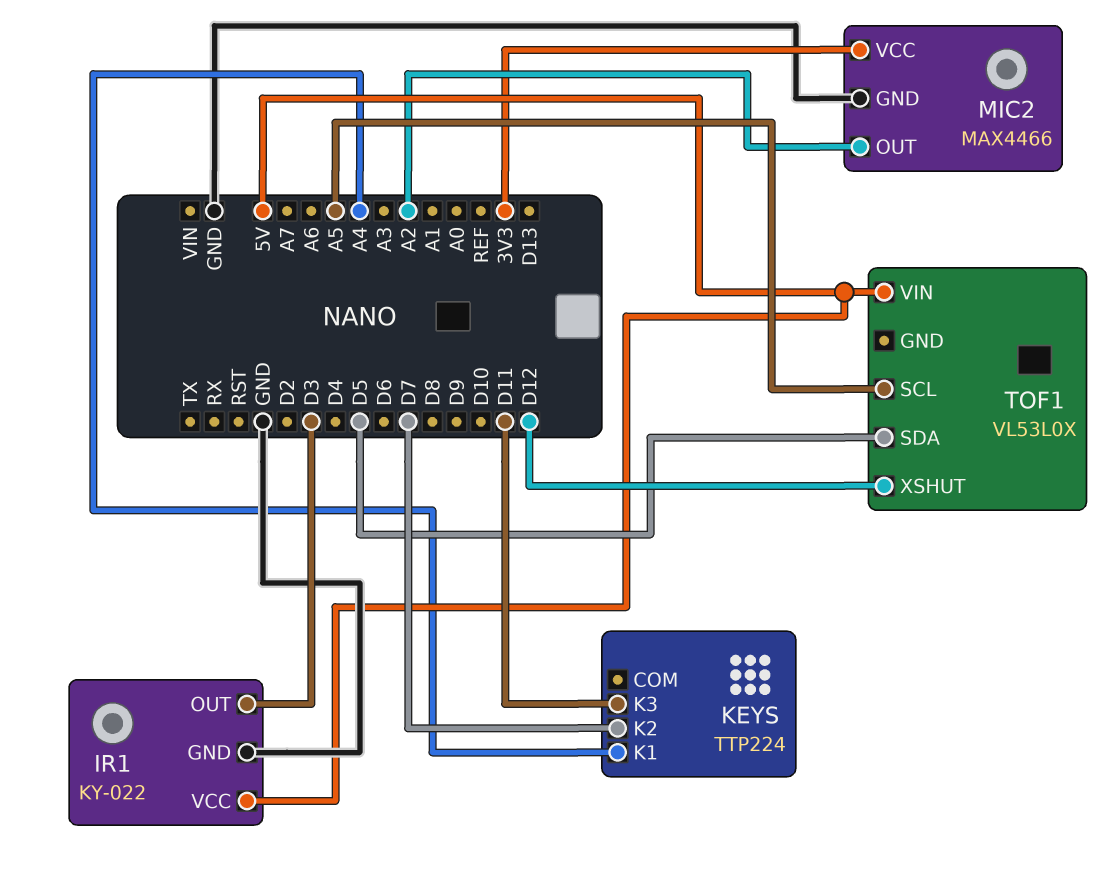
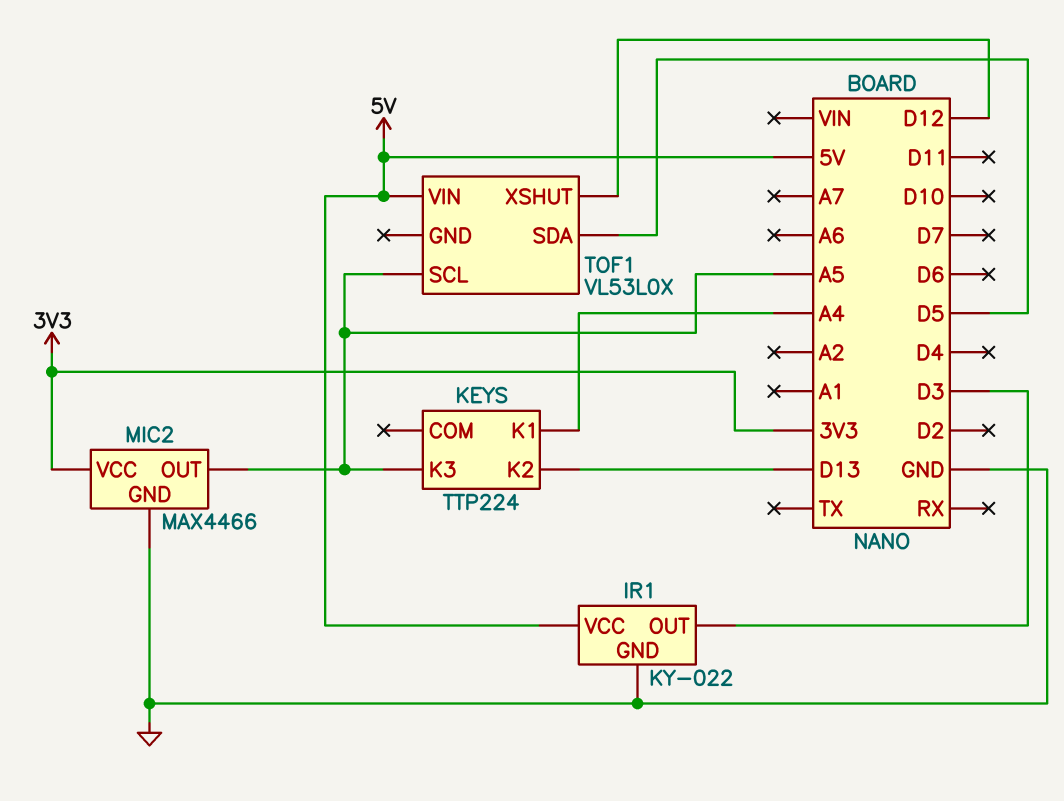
KEYS pin K2: D7 -> D13
KEYS pin K3: D11 -> A5
MIC2 pin OUT: A2 -> A5

